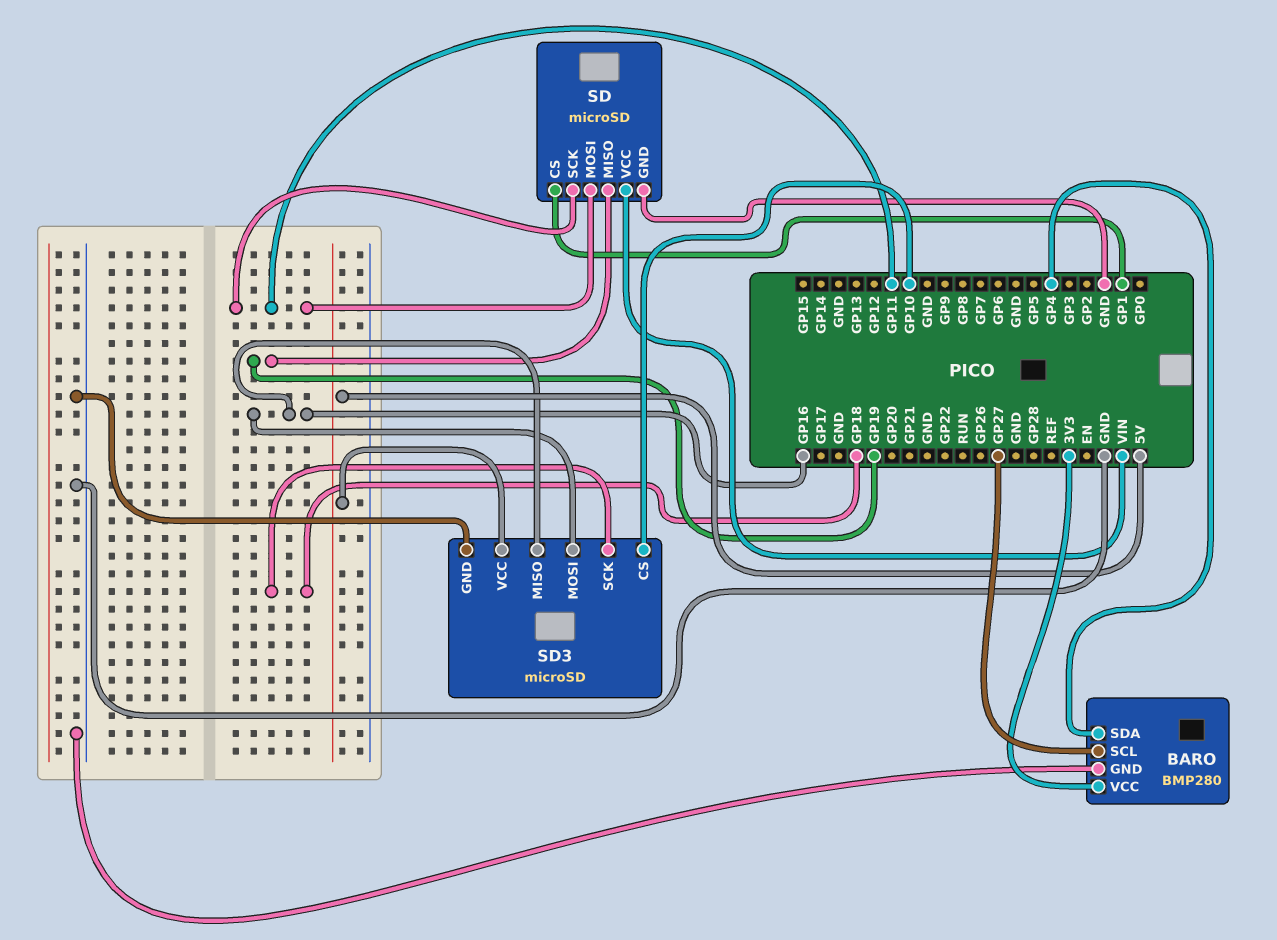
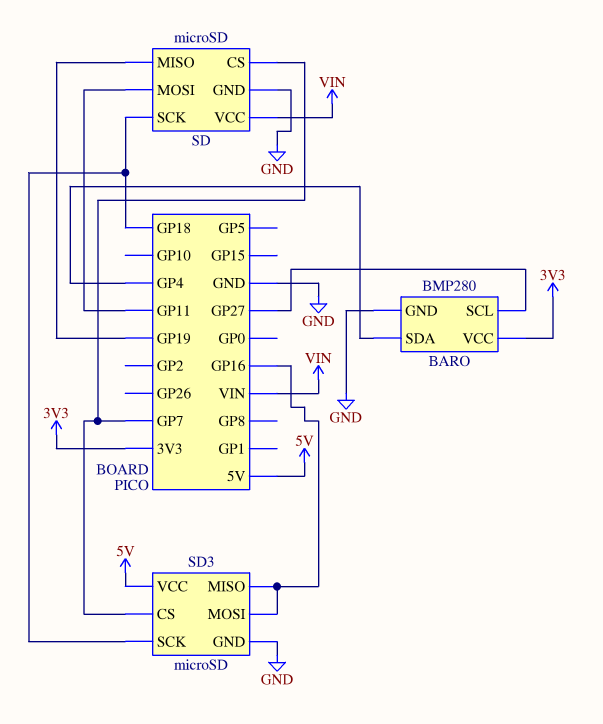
SD pin CS: GP1 -> GP7
SD pin SCK: GP11 -> GP18
SD3 pin CS: GP10 -> GP7

